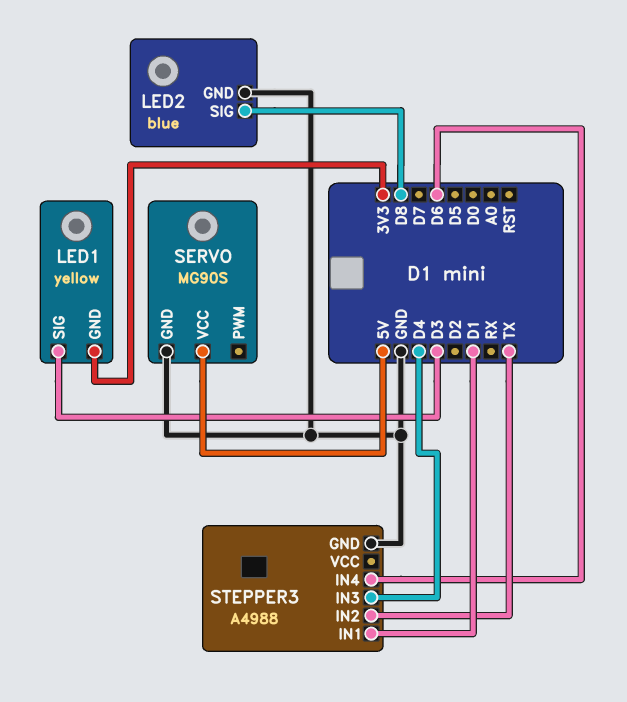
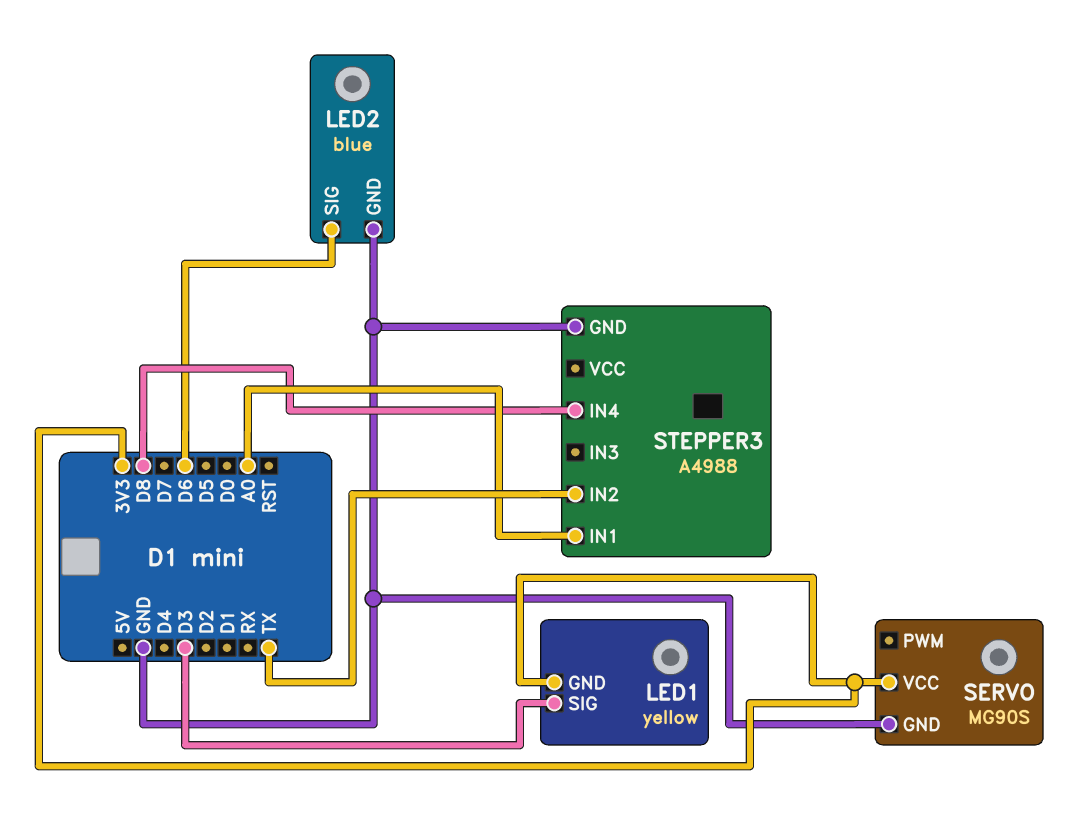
LED2 pin SIG: D8 -> D6
SERVO pin VCC: 5V -> 3V3
STEPPER3 pin IN1: D1 -> A0
STEPPER3 pin IN3: D4 -> none
STEPPER3 pin IN4: D6 -> D8

